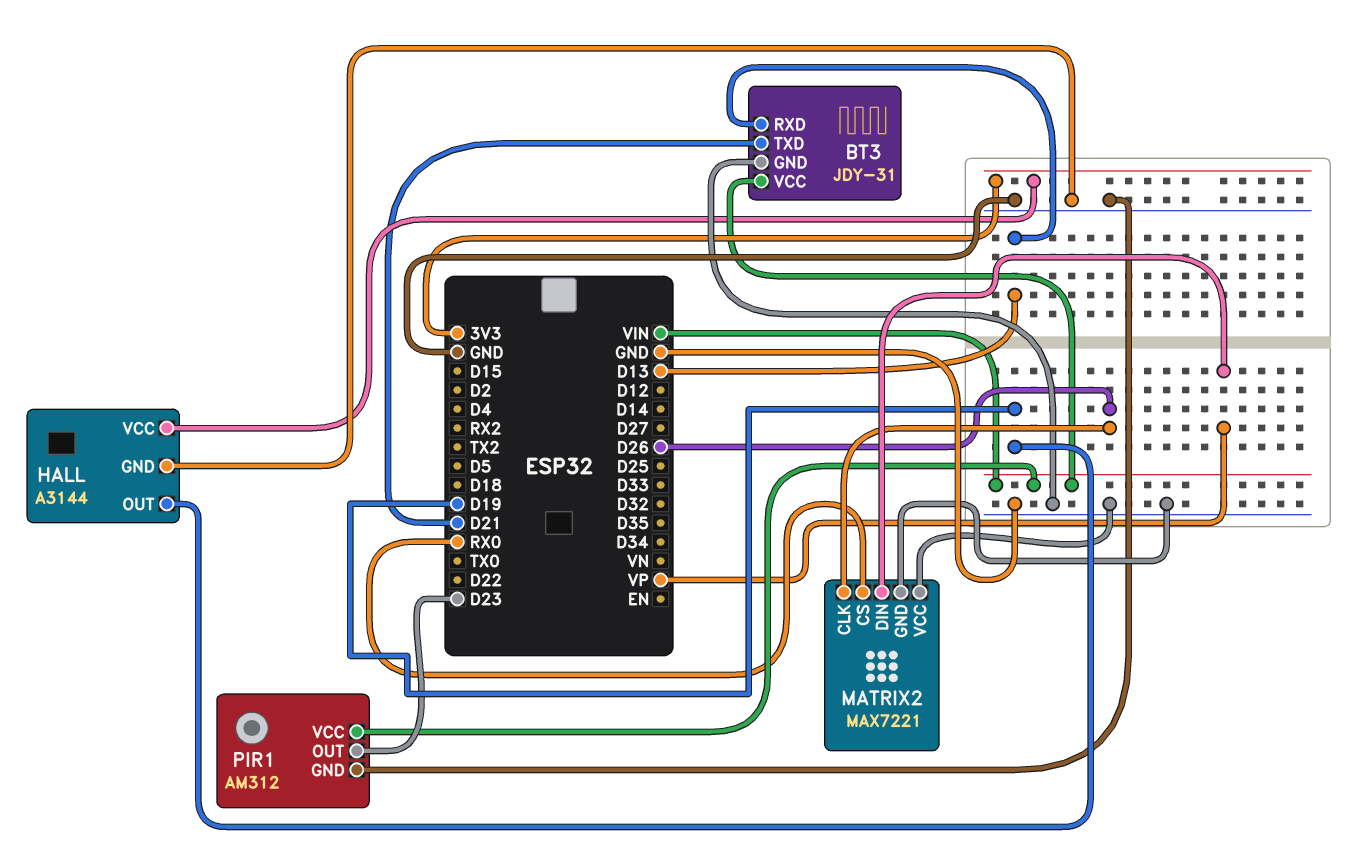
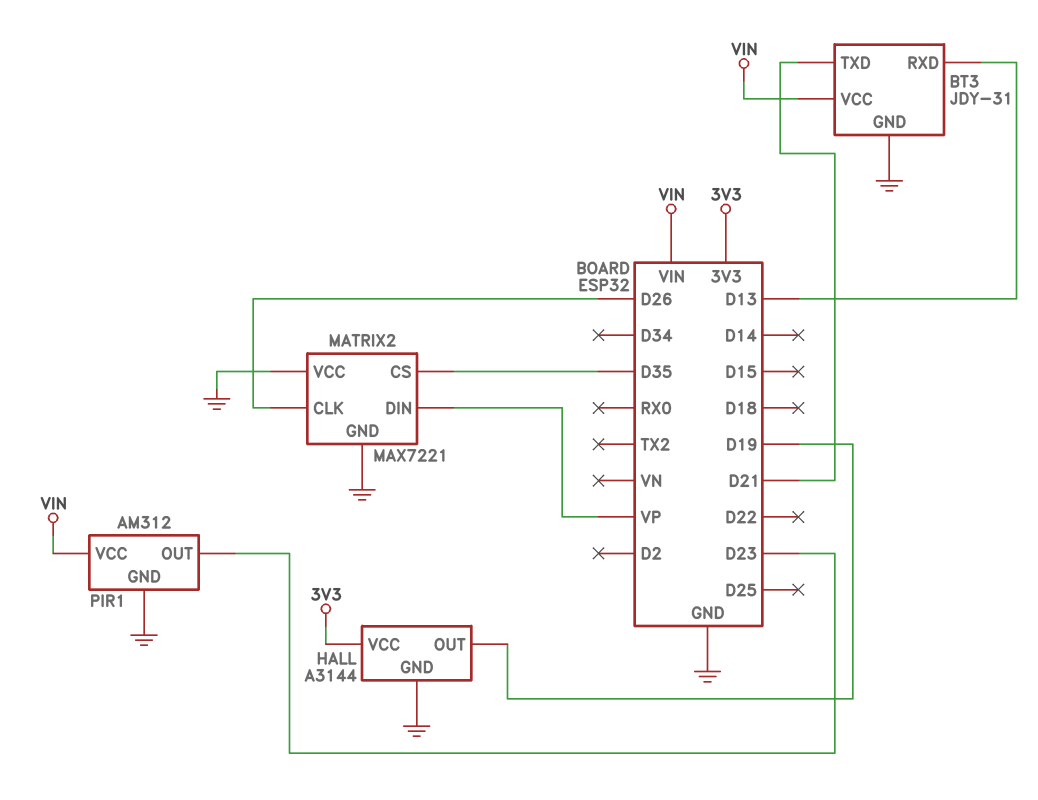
MATRIX2 pin CS: RX0 -> D35

